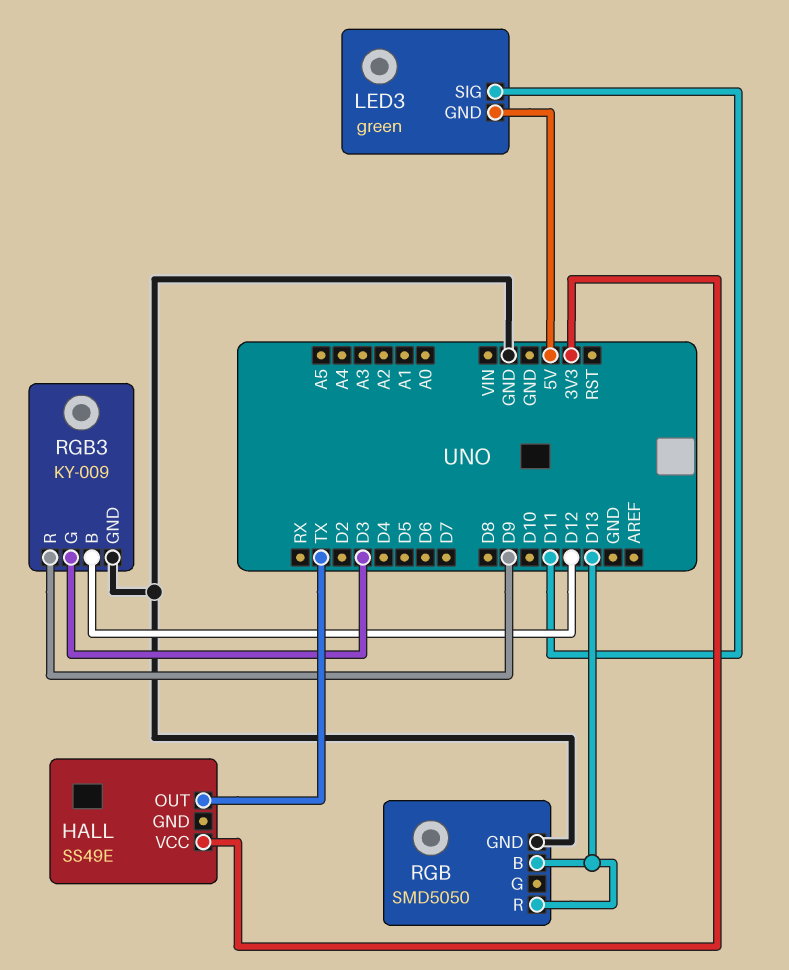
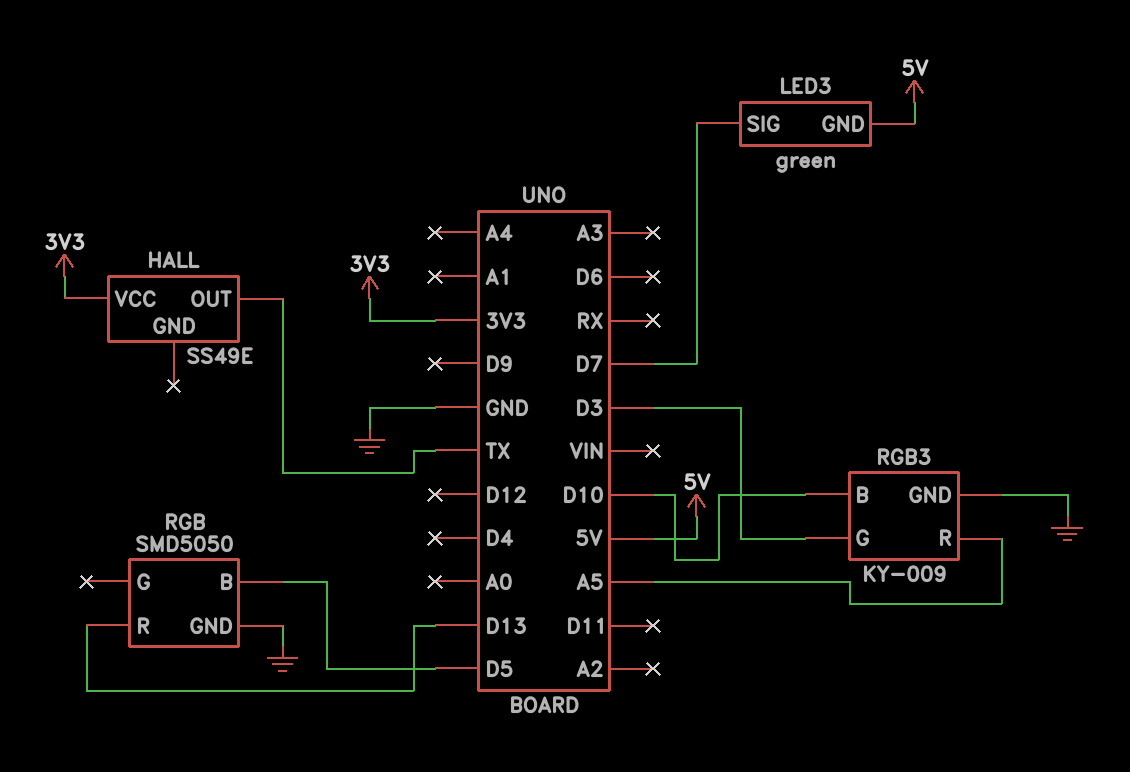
LED3 pin SIG: D11 -> D7
RGB pin B: D13 -> D5
RGB3 pin B: D12 -> D10
RGB3 pin R: D9 -> A5

